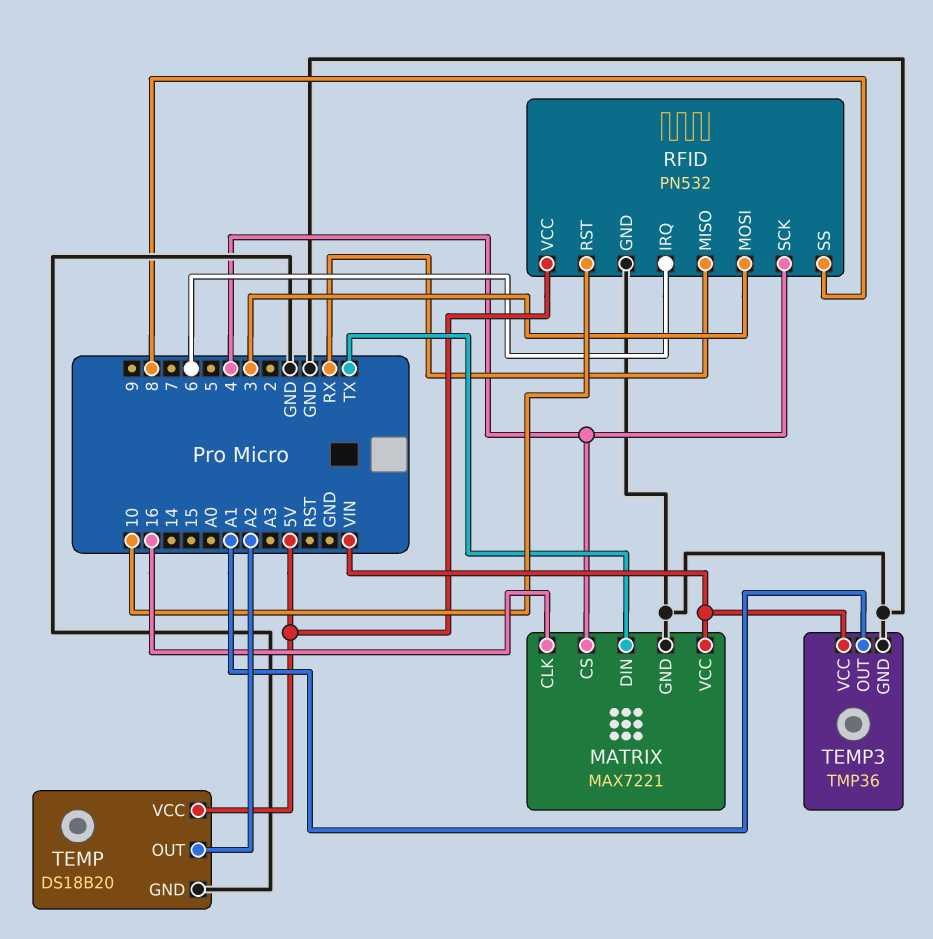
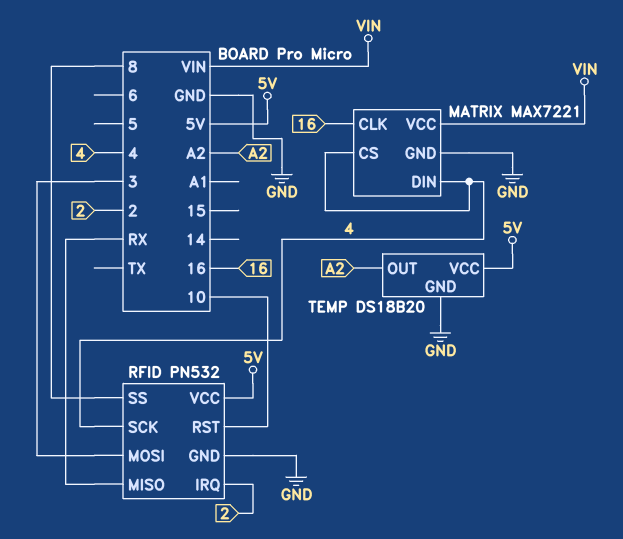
MATRIX pin DIN: TX -> 4
RFID pin IRQ: 6 -> 2
TEMP3: TMP36 -> none
TEMP3 pin GND: GND -> none
TEMP3 pin OUT: A1 -> none
TEMP3 pin VCC: VIN -> none

